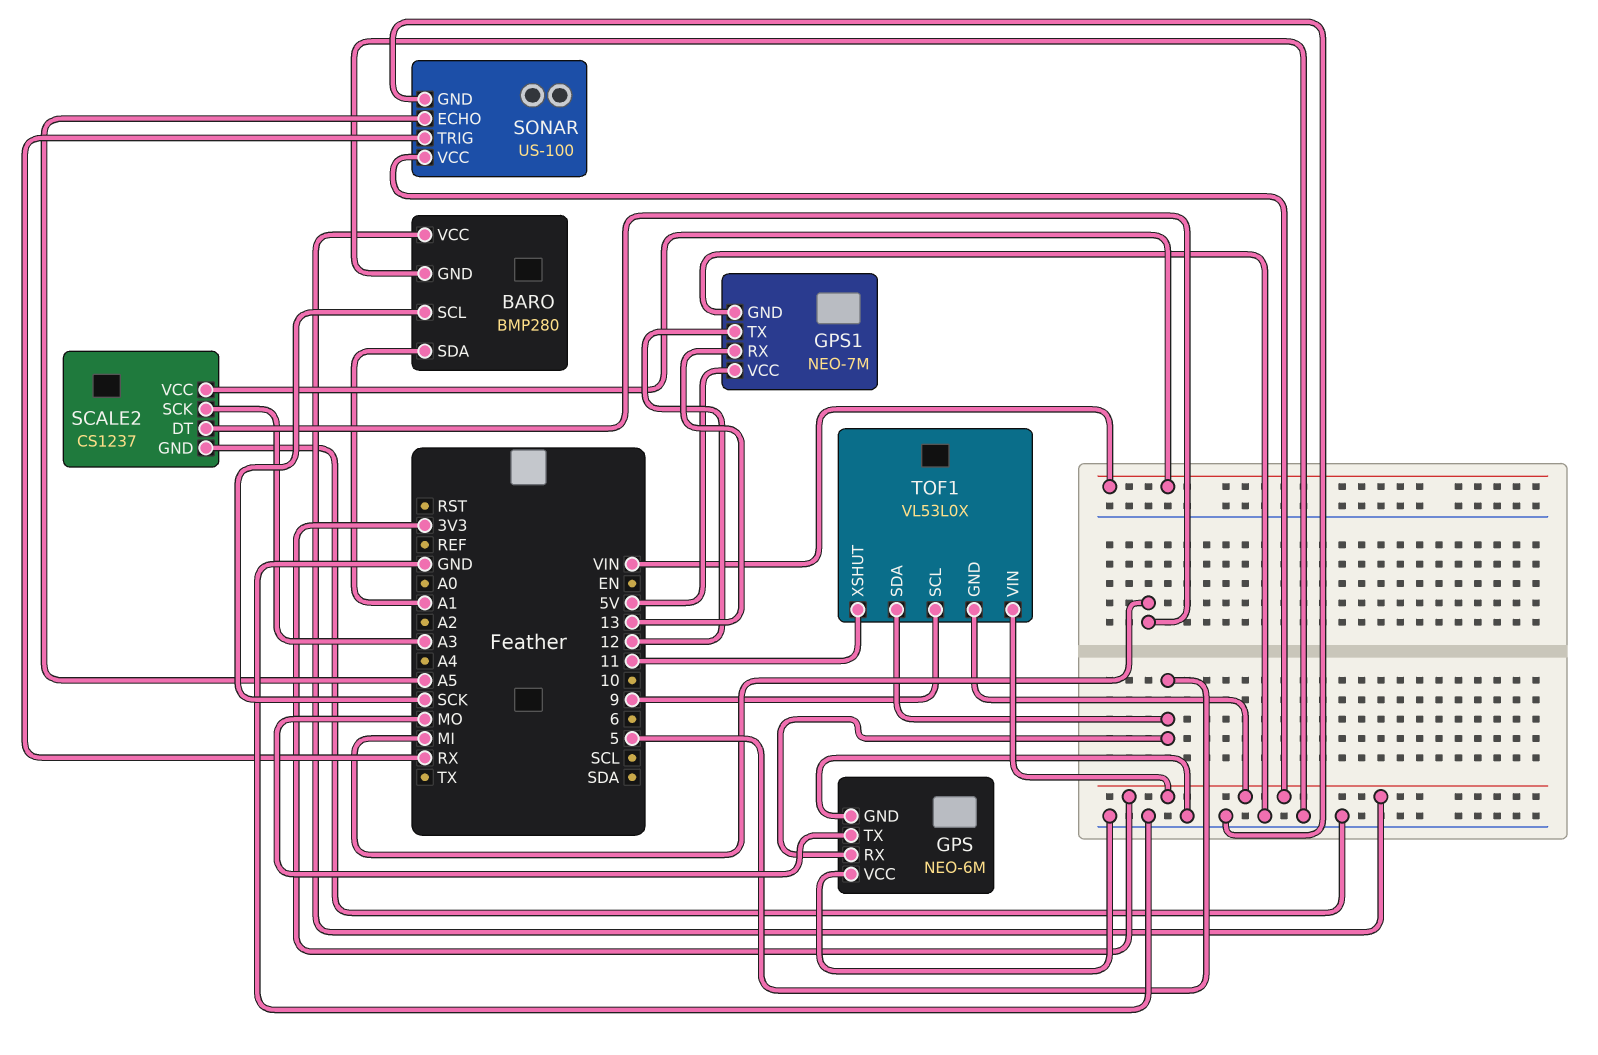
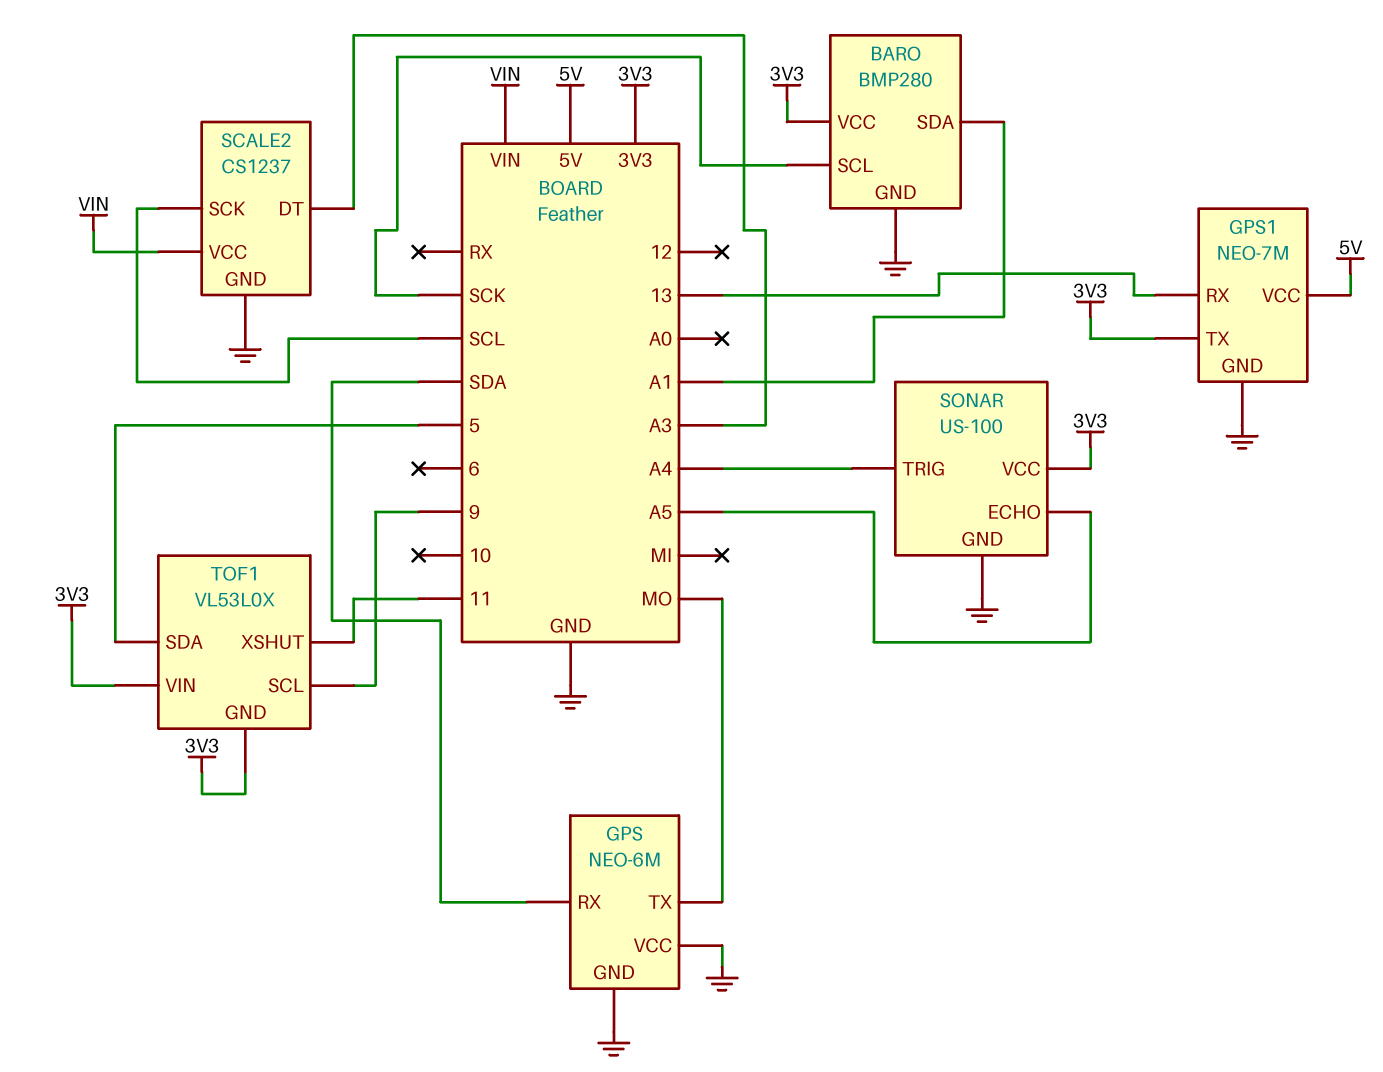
GPS pin RX: 5 -> SDA
GPS1 pin TX: 12 -> 3V3
SCALE2 pin DT: MI -> A3
SCALE2 pin SCK: A3 -> SCL
SONAR pin TRIG: RX -> A4

